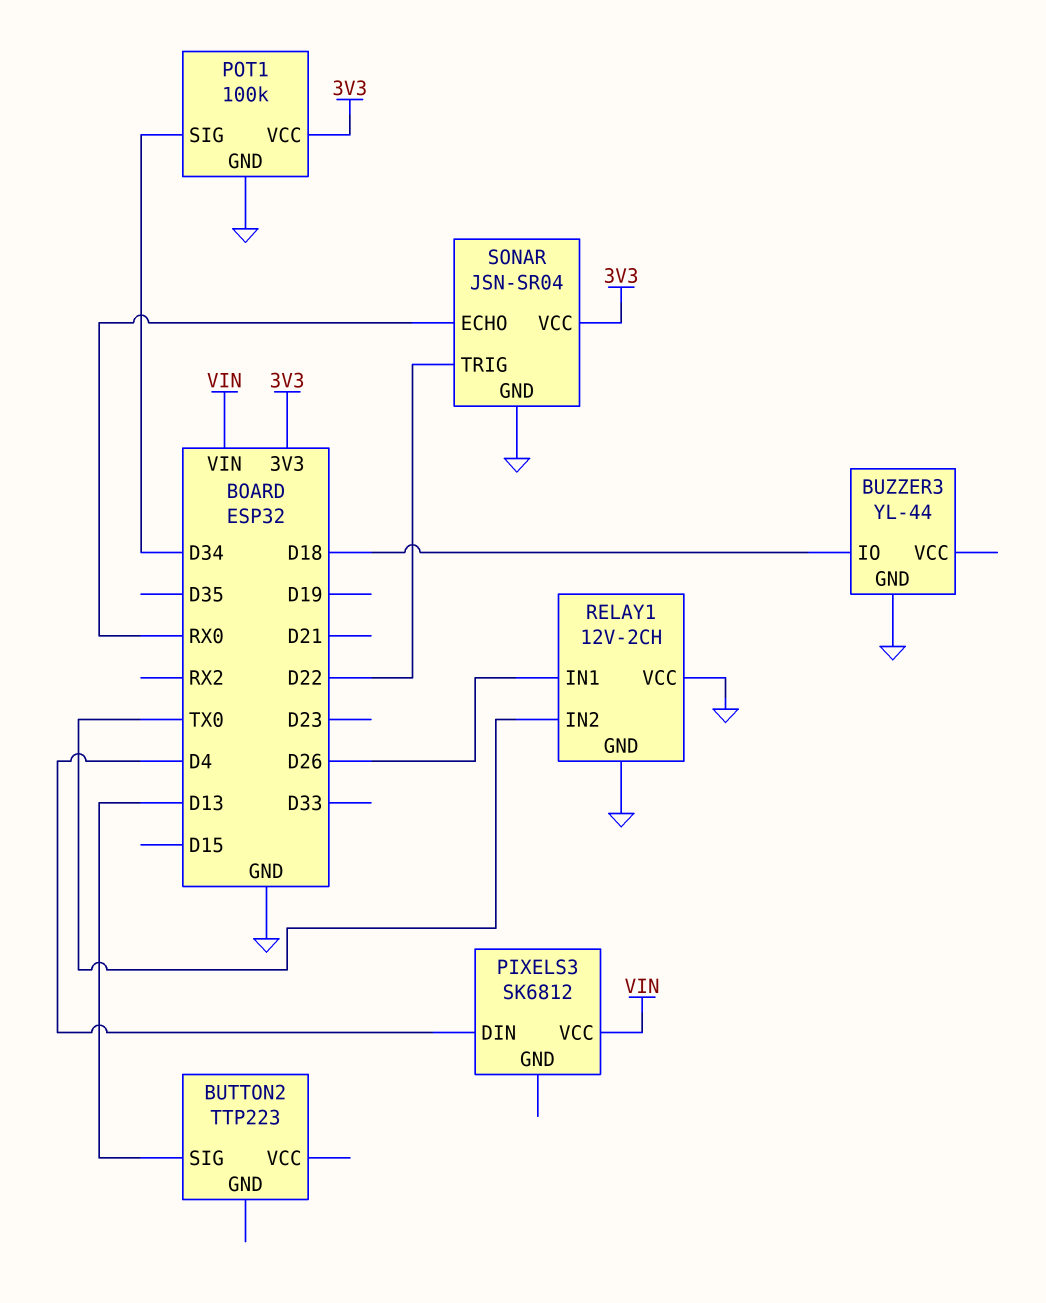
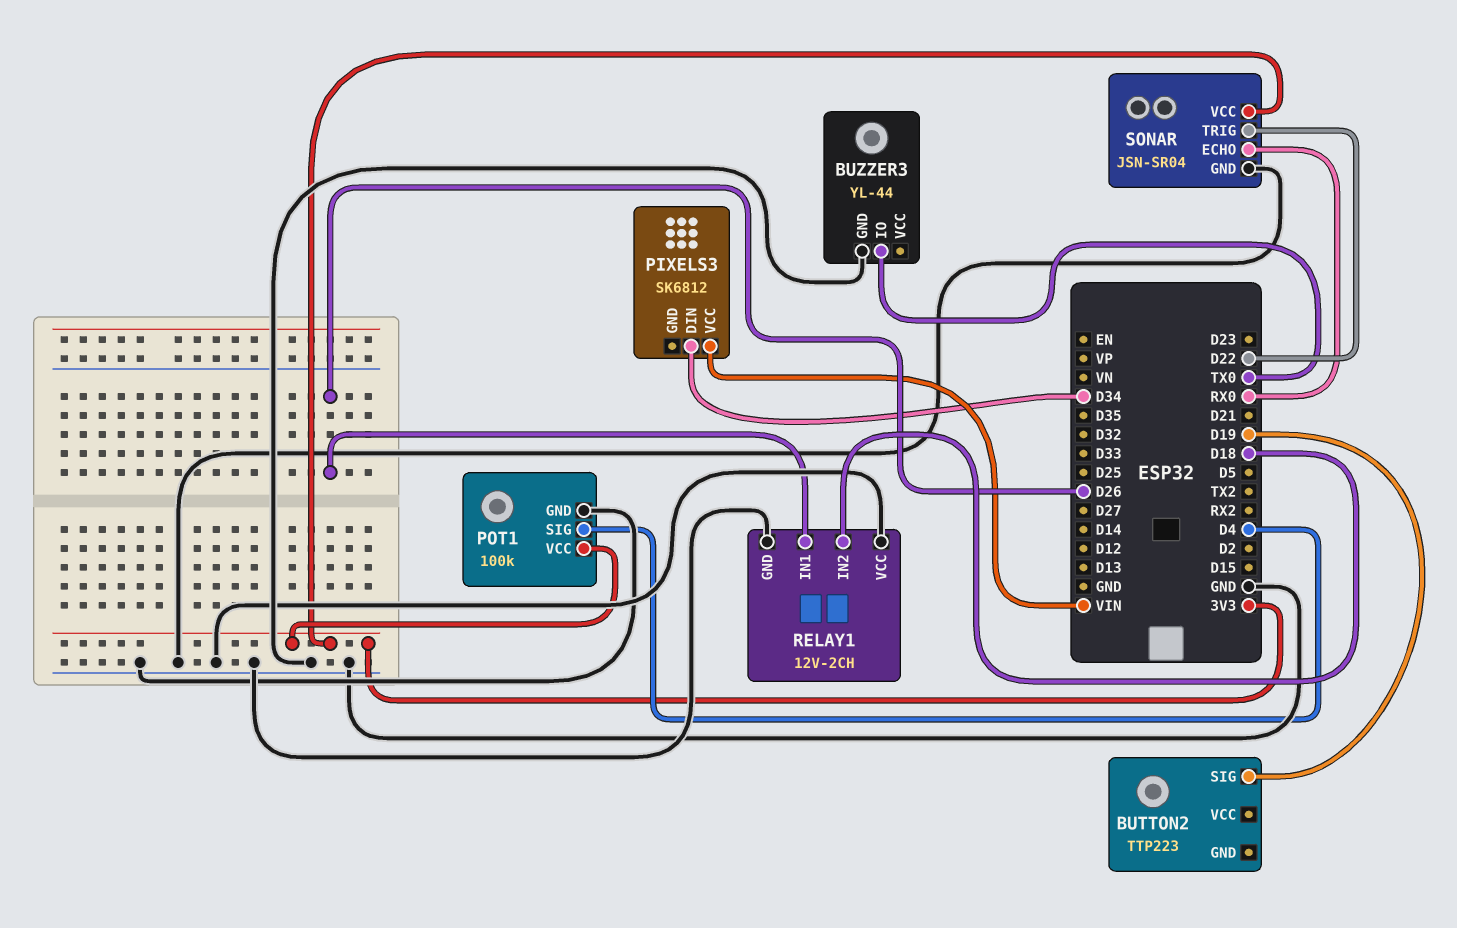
BUTTON2 pin SIG: D13 -> D19
BUZZER3 pin IO: D18 -> TX0
PIXELS3 pin DIN: D4 -> D34
POT1 pin SIG: D34 -> D4
RELAY1 pin IN2: TX0 -> D18

